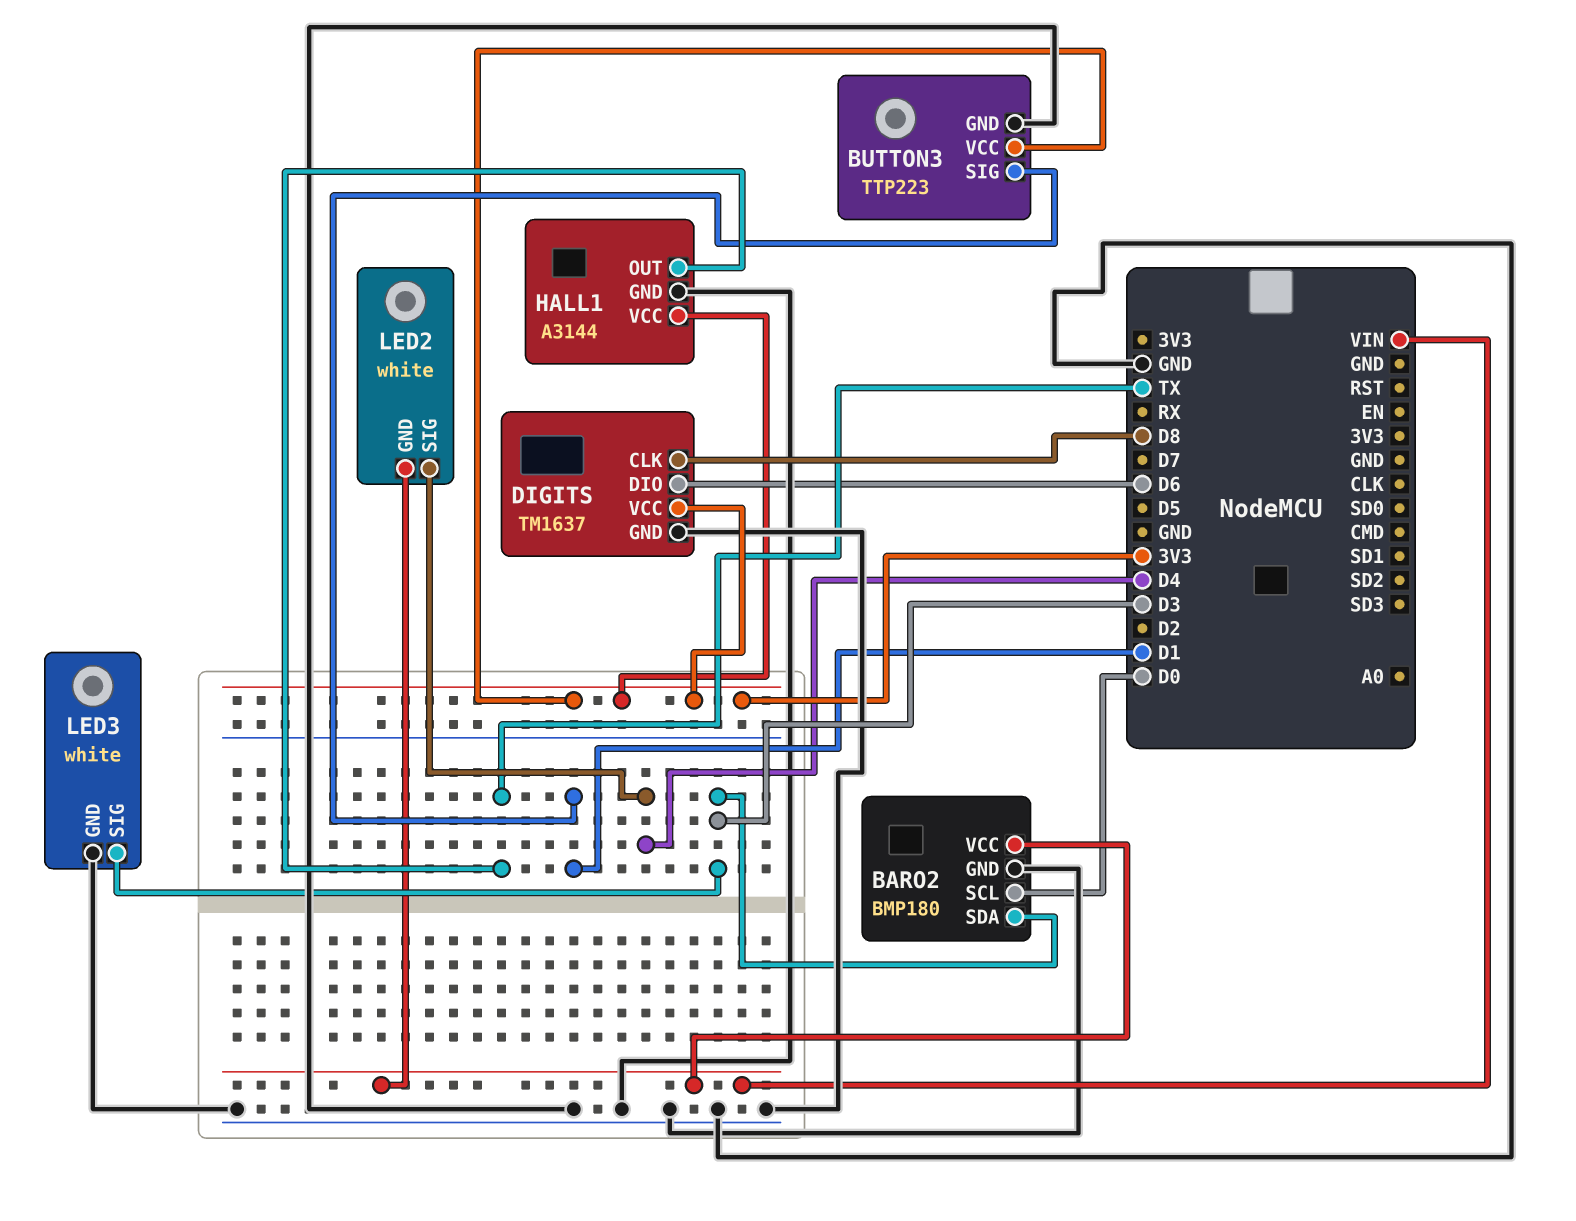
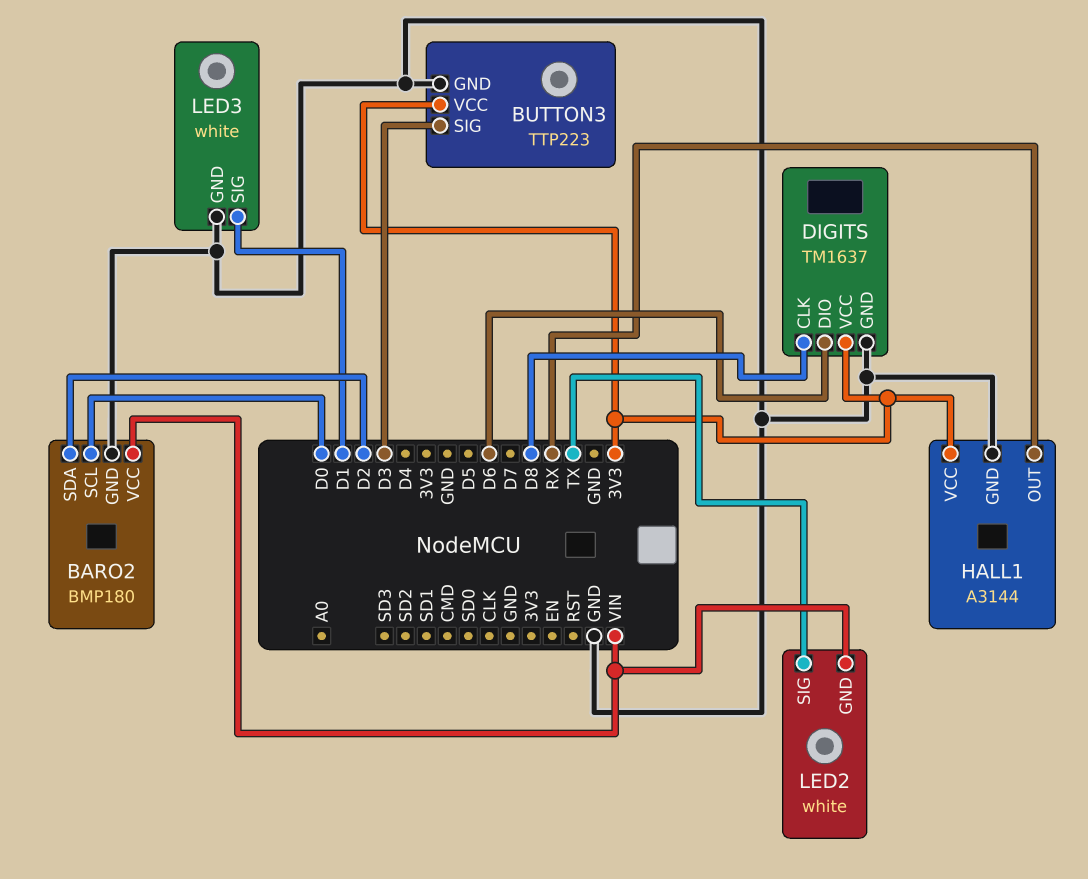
BARO2 pin SDA: D3 -> D2
BUTTON3 pin SIG: D1 -> D3
HALL1 pin OUT: TX -> RX
LED2 pin SIG: D4 -> TX
LED3 pin SIG: D3 -> D1

